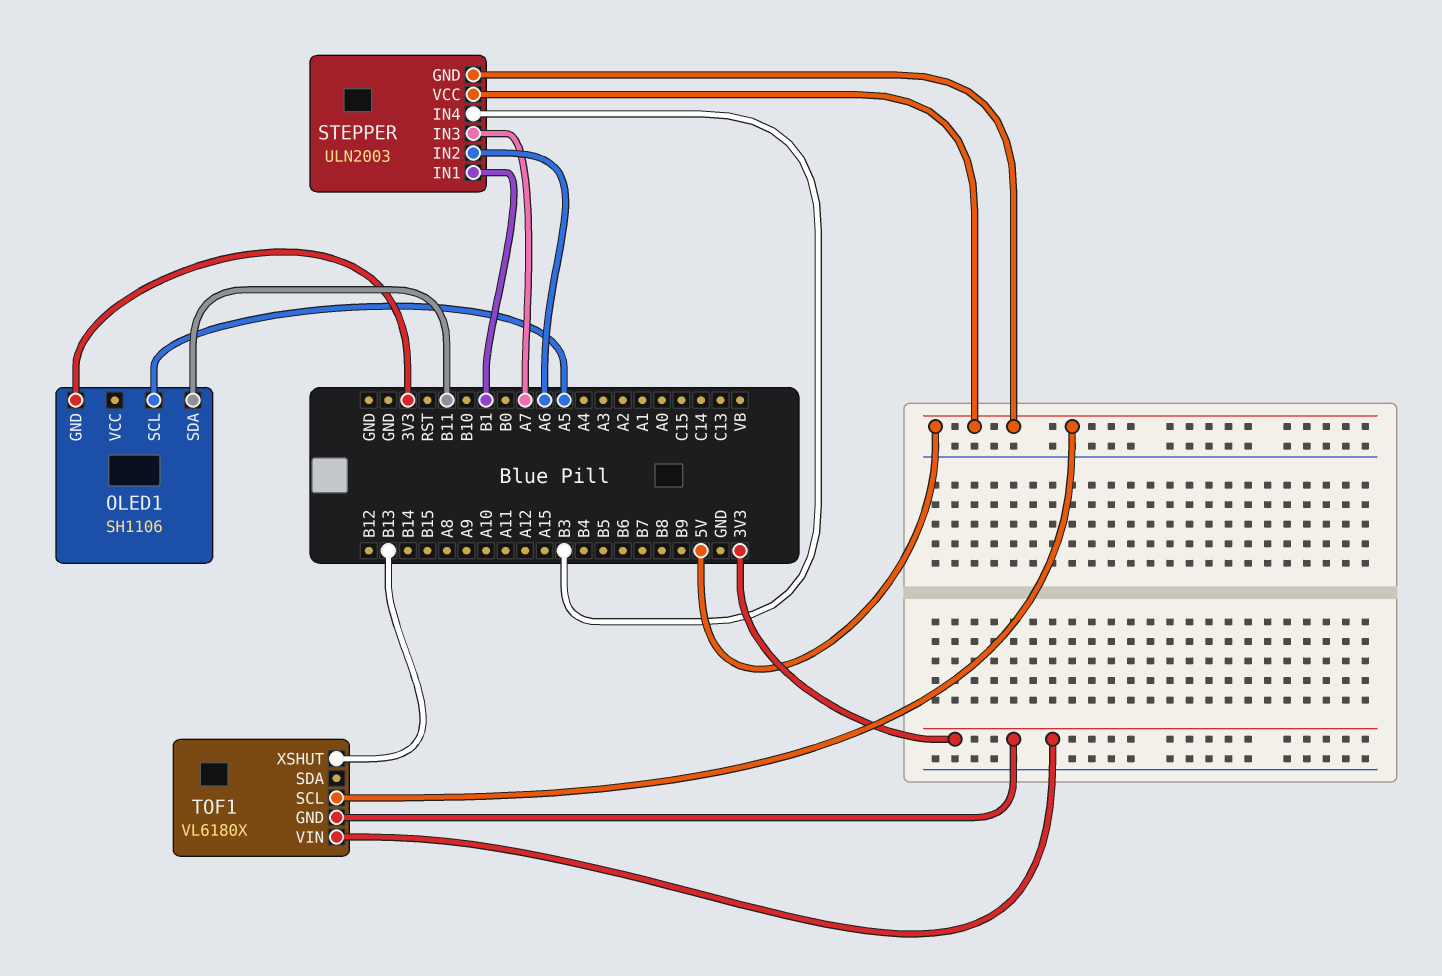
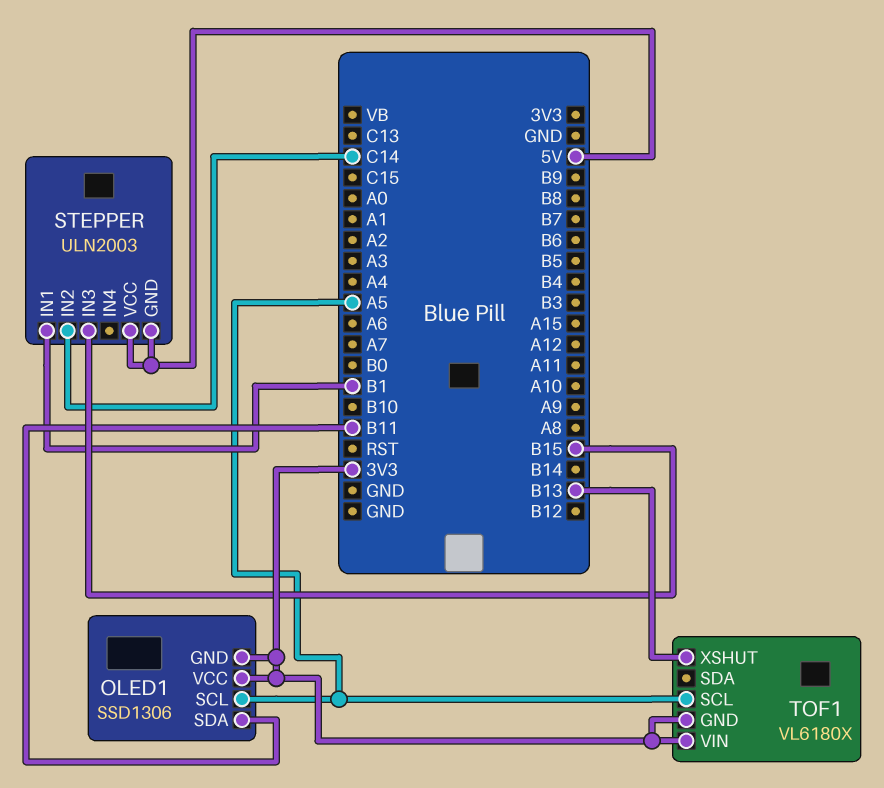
OLED1: SH1106 -> SSD1306
OLED1 pin VCC: none -> 3V3
STEPPER pin IN2: A6 -> C14
STEPPER pin IN3: A7 -> B15
STEPPER pin IN4: B3 -> none
TOF1 pin SCL: 5V -> A5

